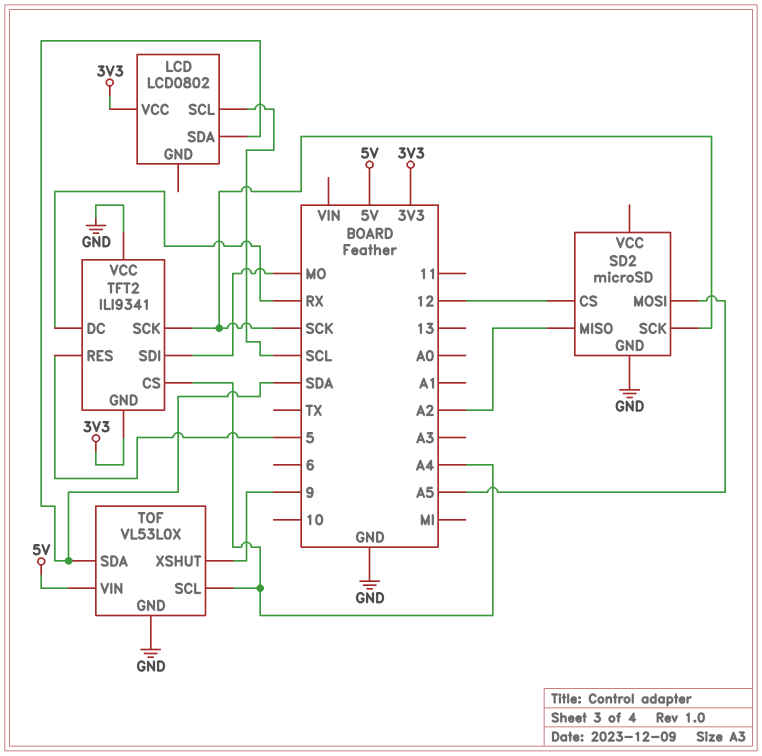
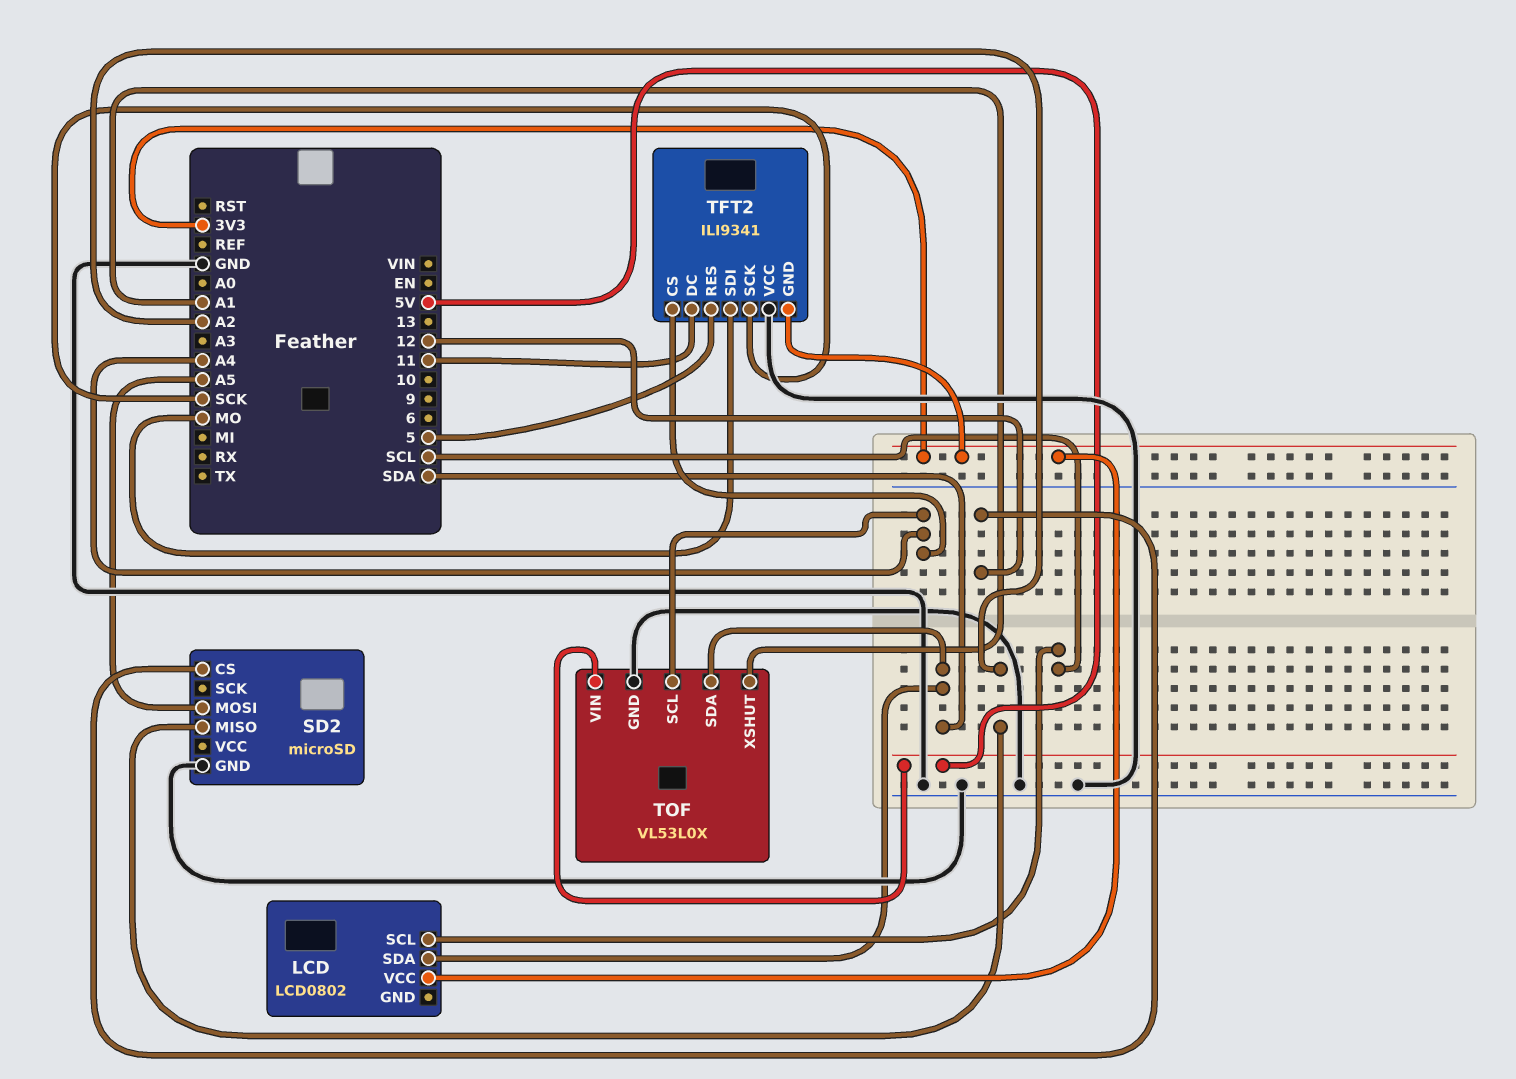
SD2 pin SCK: SCK -> none
TFT2 pin DC: RX -> 11
TOF pin XSHUT: 9 -> A1

